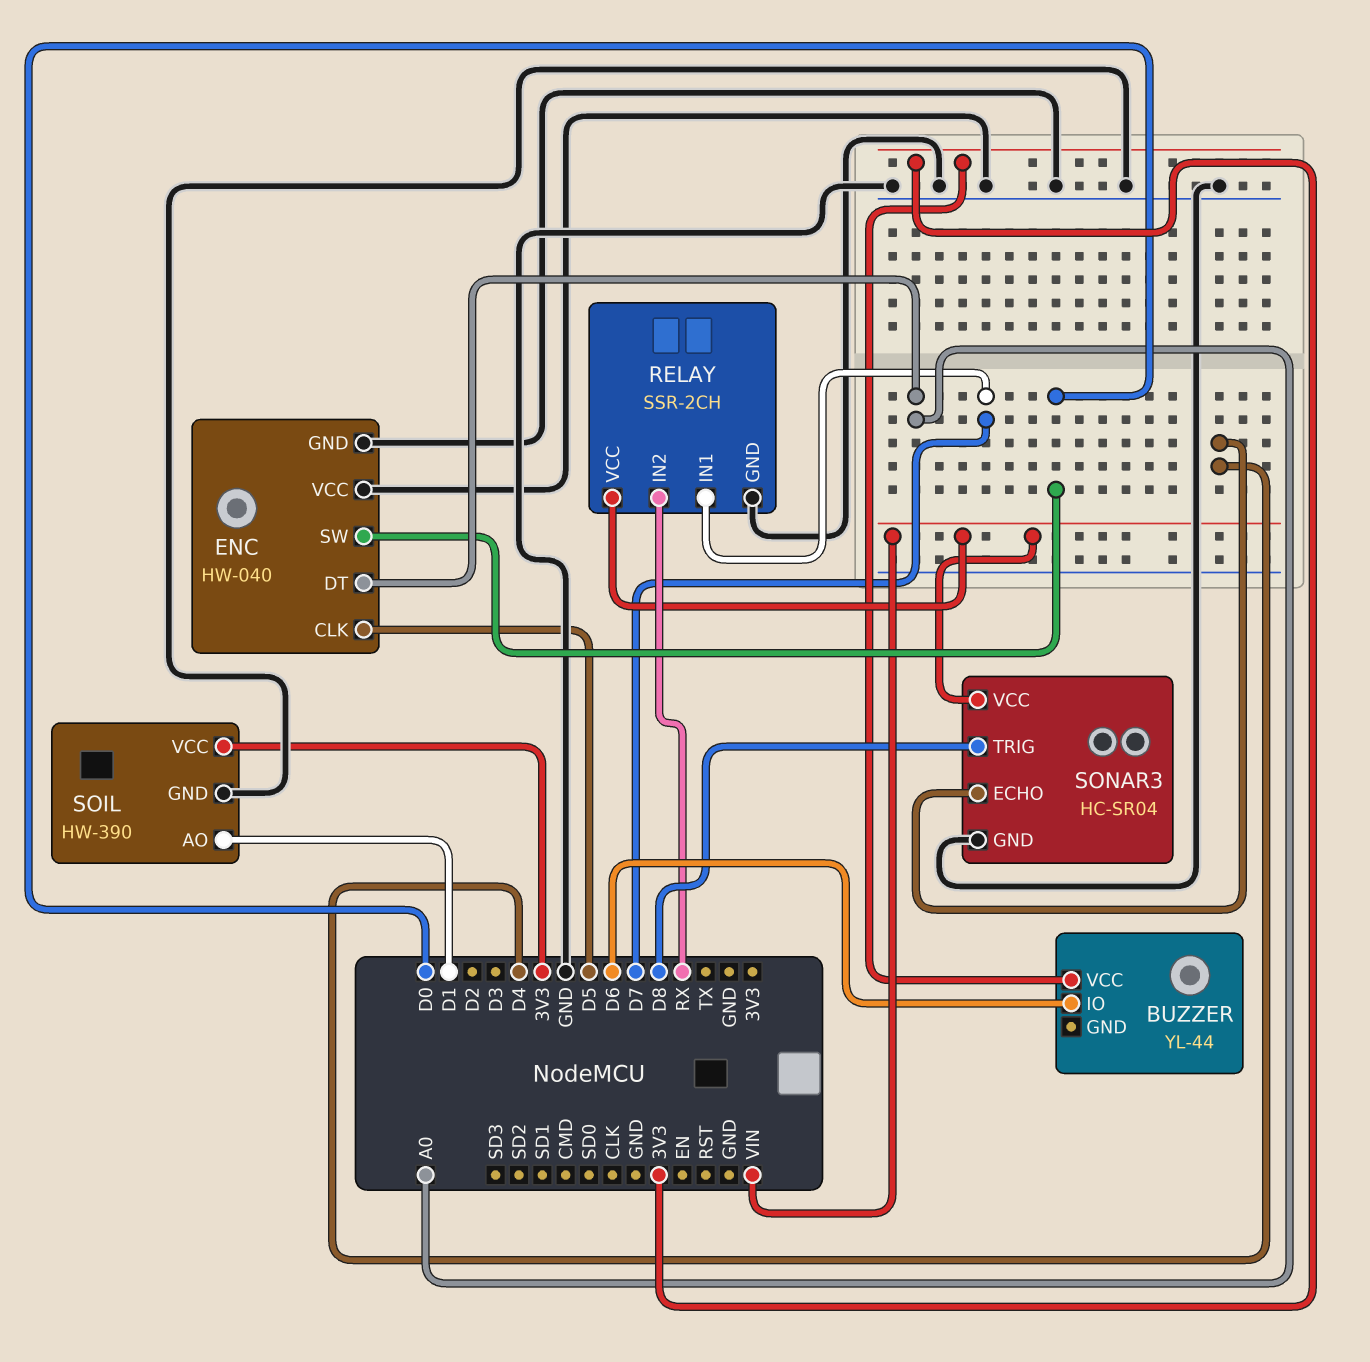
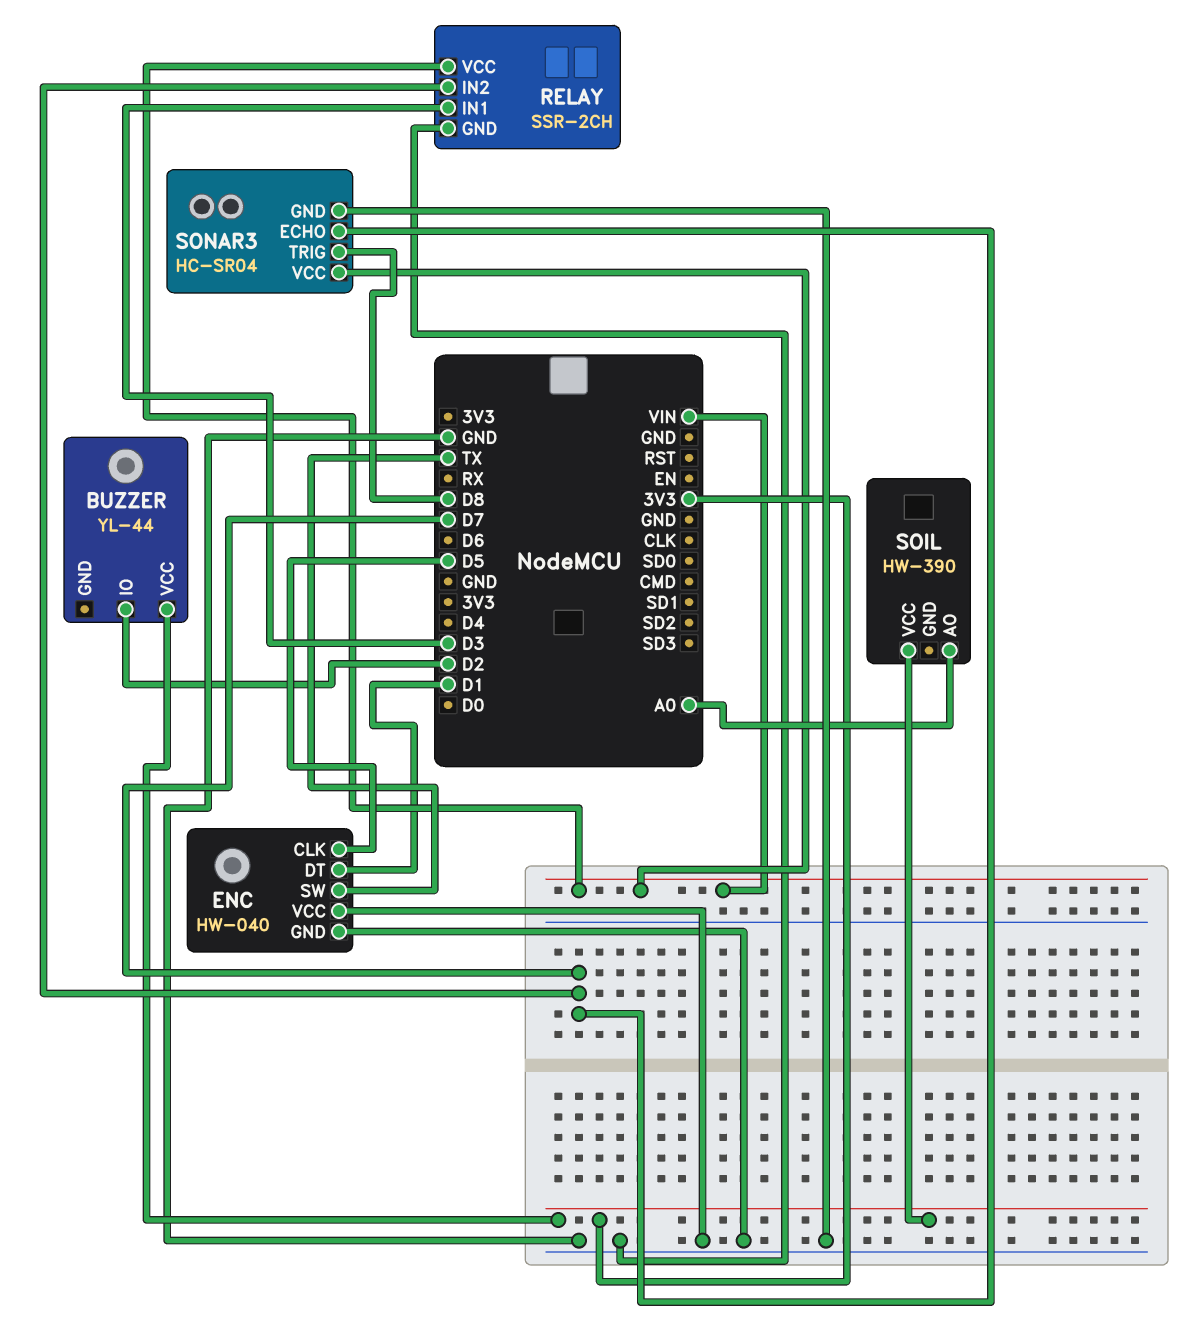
BUZZER pin IO: D6 -> D2
ENC pin DT: A0 -> D1
ENC pin SW: D0 -> TX
RELAY pin IN1: D7 -> D3
RELAY pin IN2: RX -> D7
SOIL pin AO: D1 -> A0
SOIL pin GND: GND -> none
SONAR3 pin ECHO: D4 -> D7

